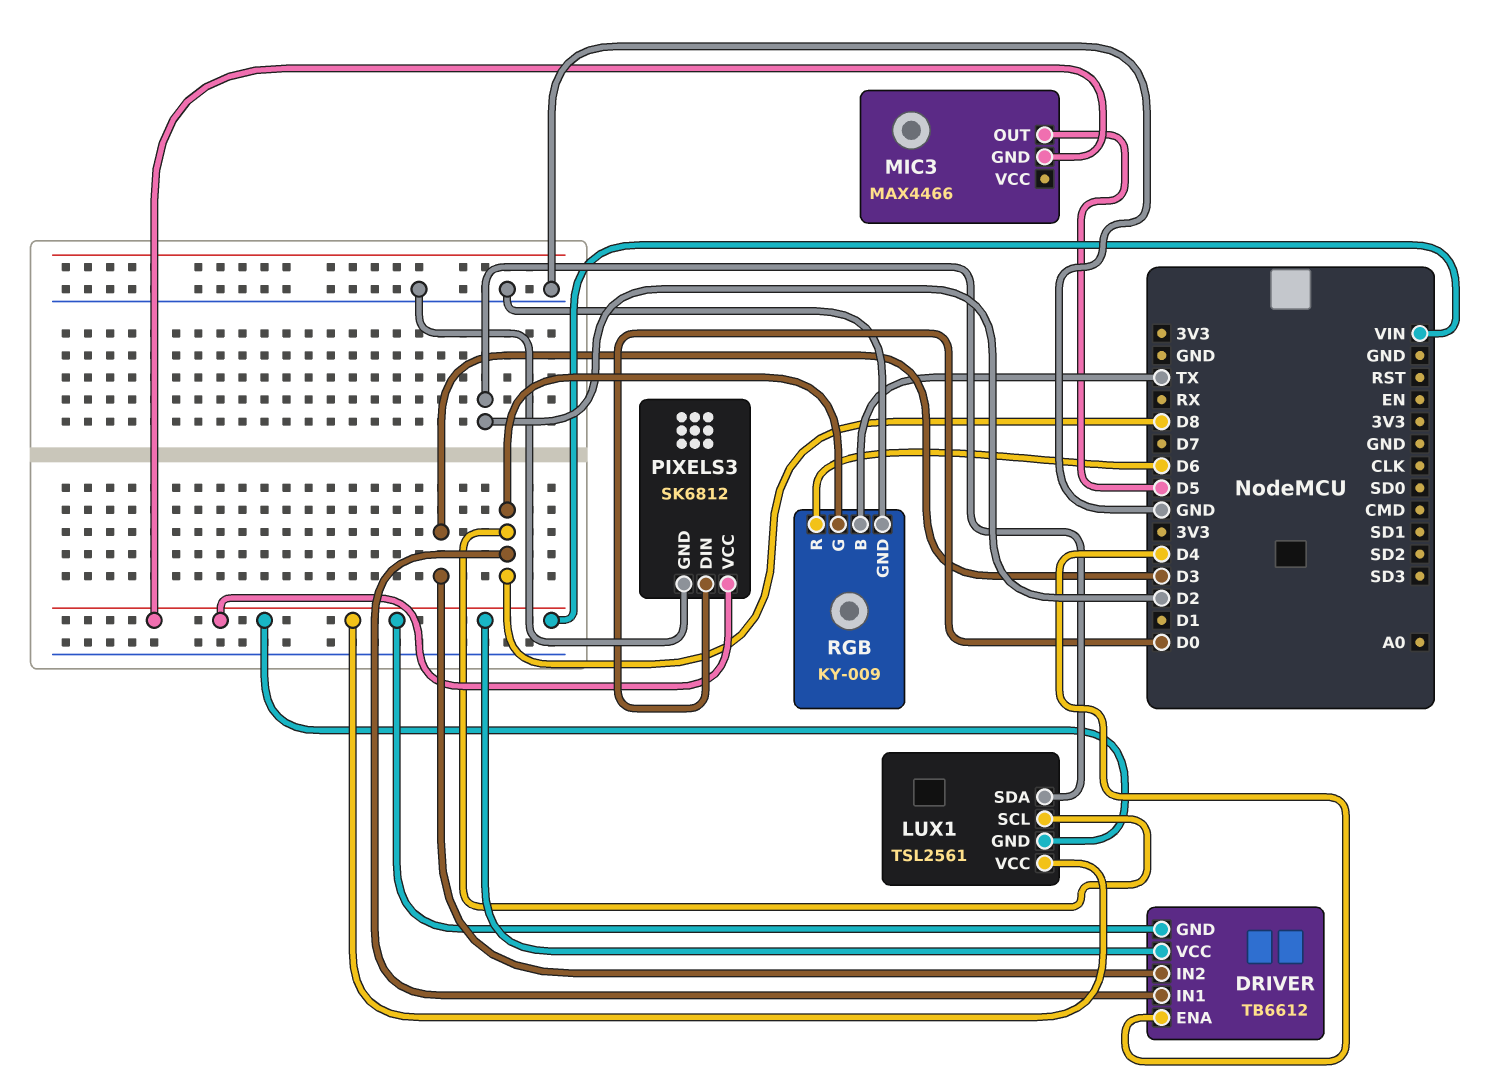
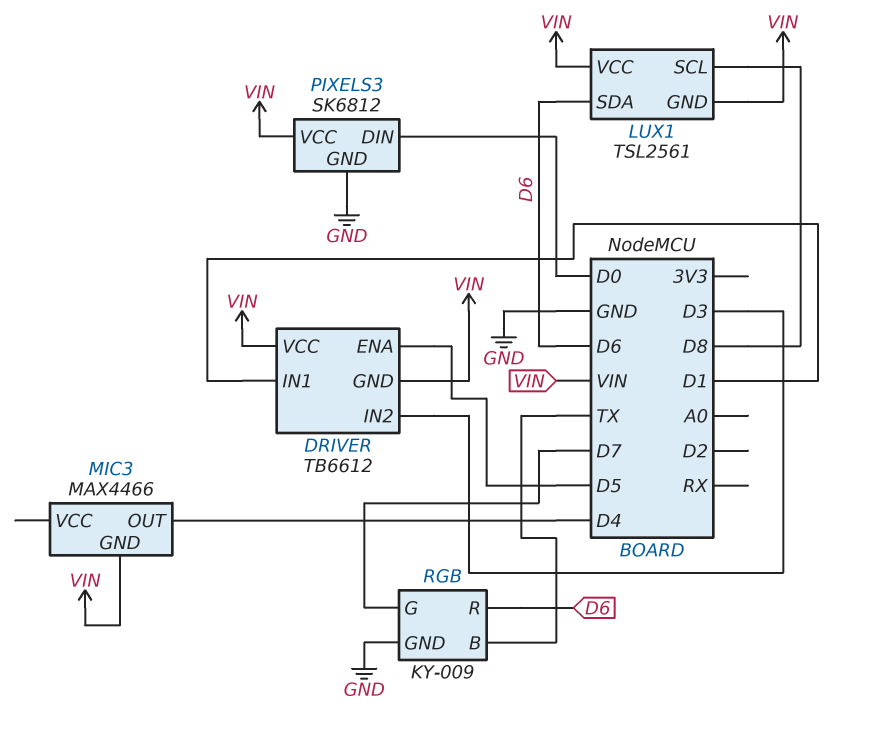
DRIVER pin ENA: D4 -> D5
DRIVER pin IN1: D8 -> D1
LUX1 pin SDA: D2 -> D6
MIC3 pin OUT: D5 -> D4
RGB pin G: D8 -> D7

